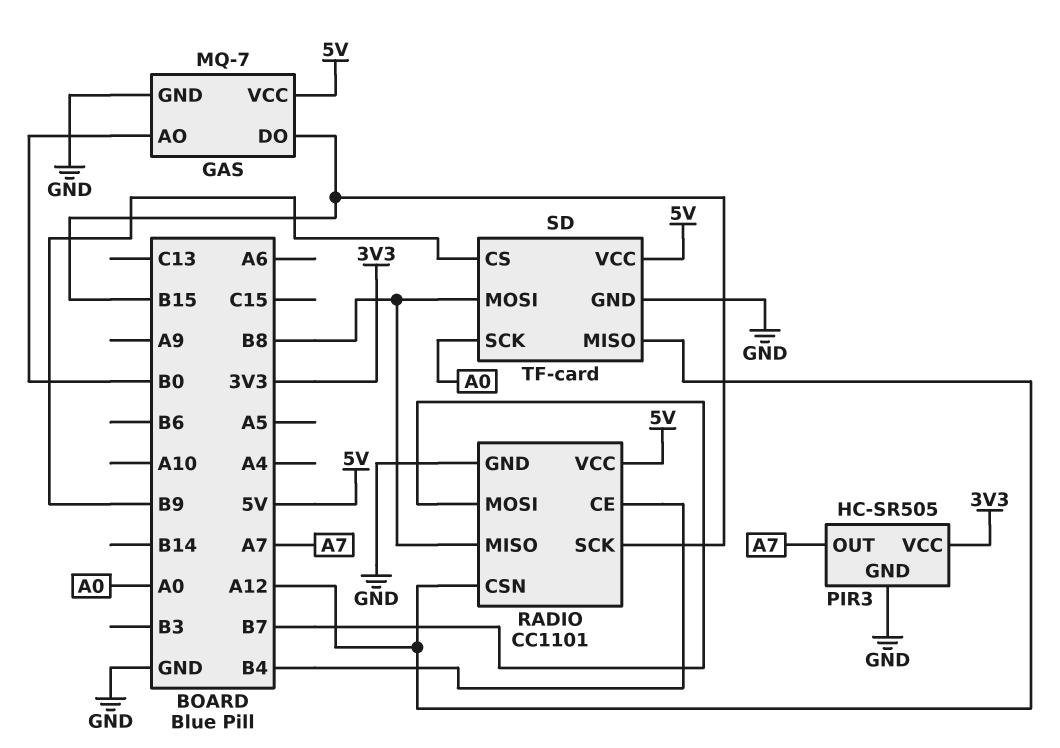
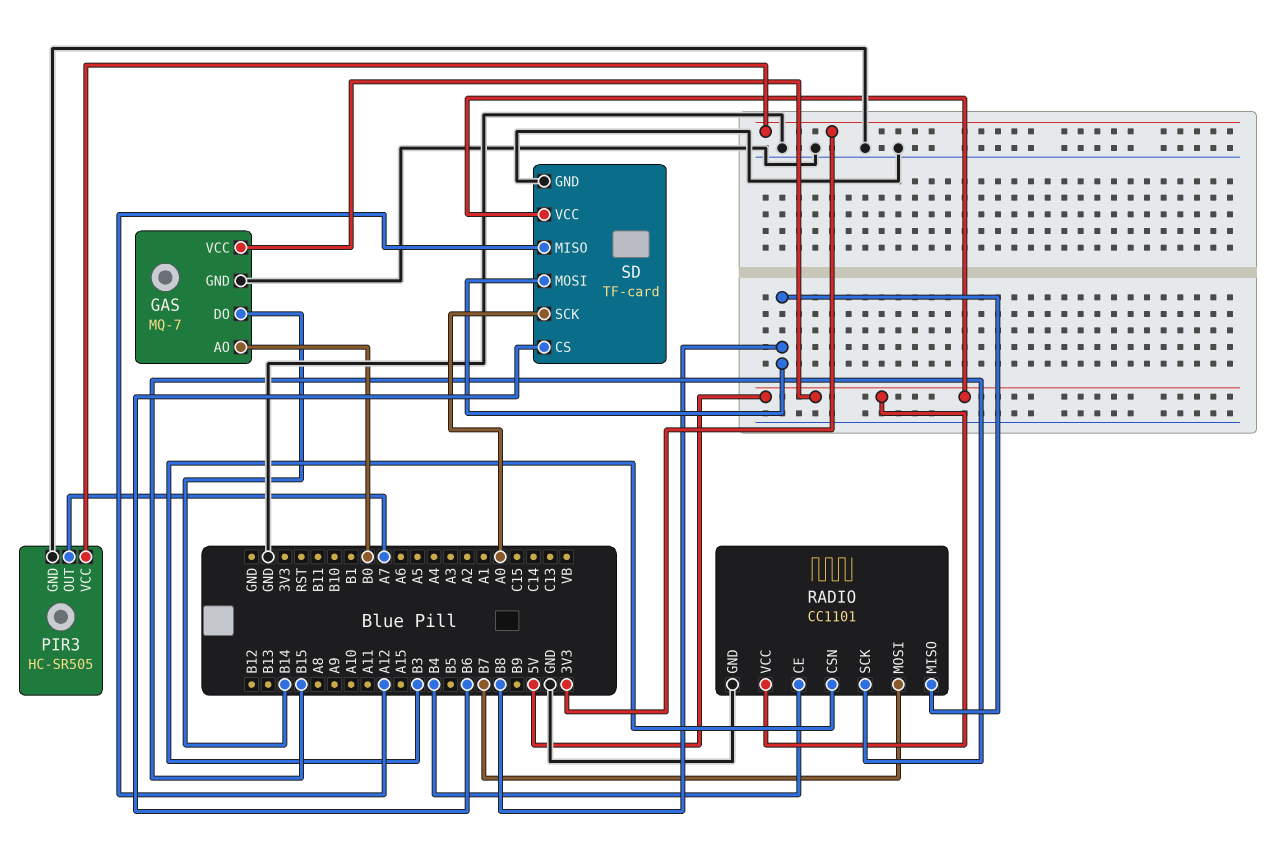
GAS pin DO: B15 -> B14
RADIO pin CSN: A12 -> B3
SD pin CS: B9 -> B6

